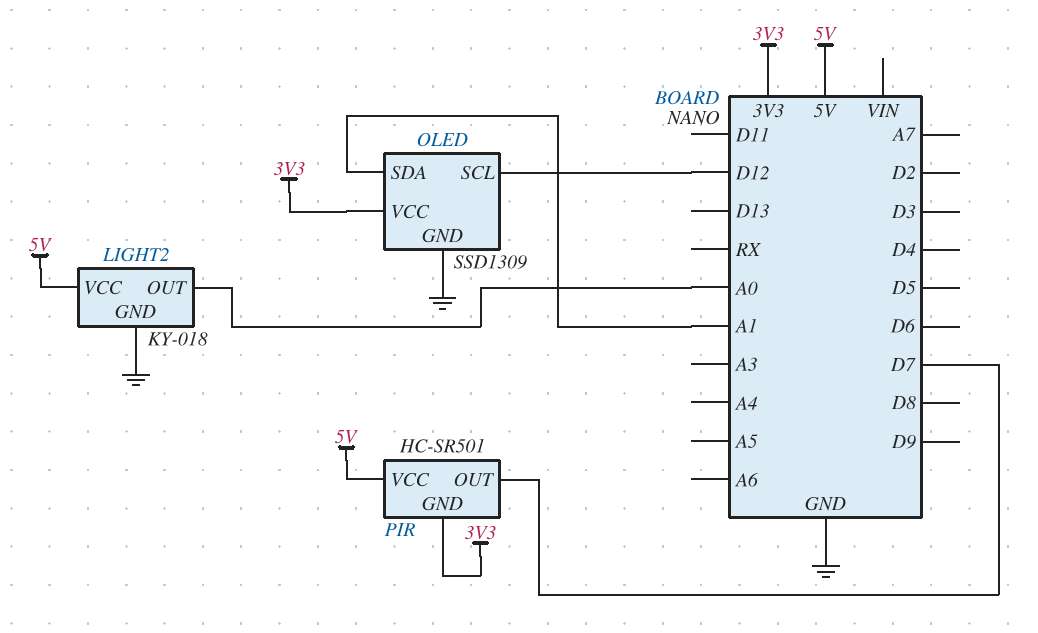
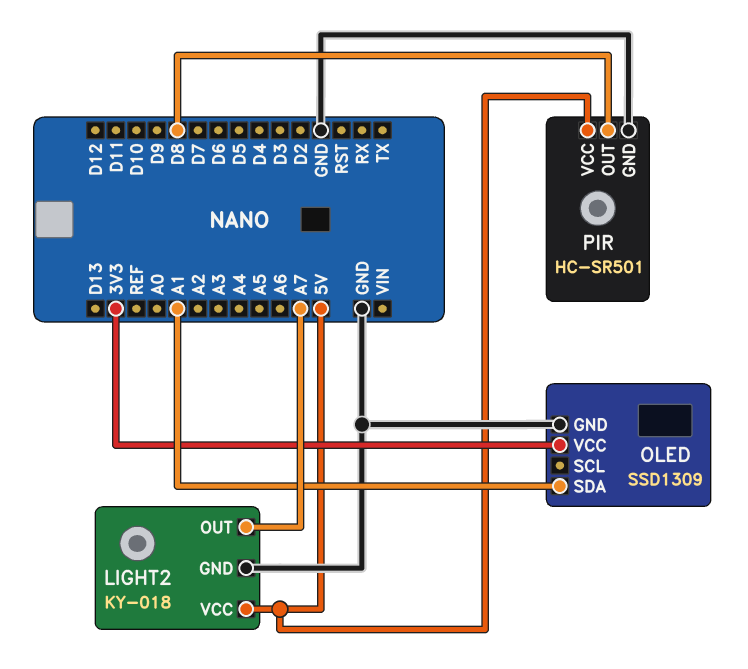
LIGHT2 pin OUT: A0 -> A7
OLED pin SCL: D12 -> none
PIR pin GND: 3V3 -> GND
PIR pin OUT: D7 -> D8

